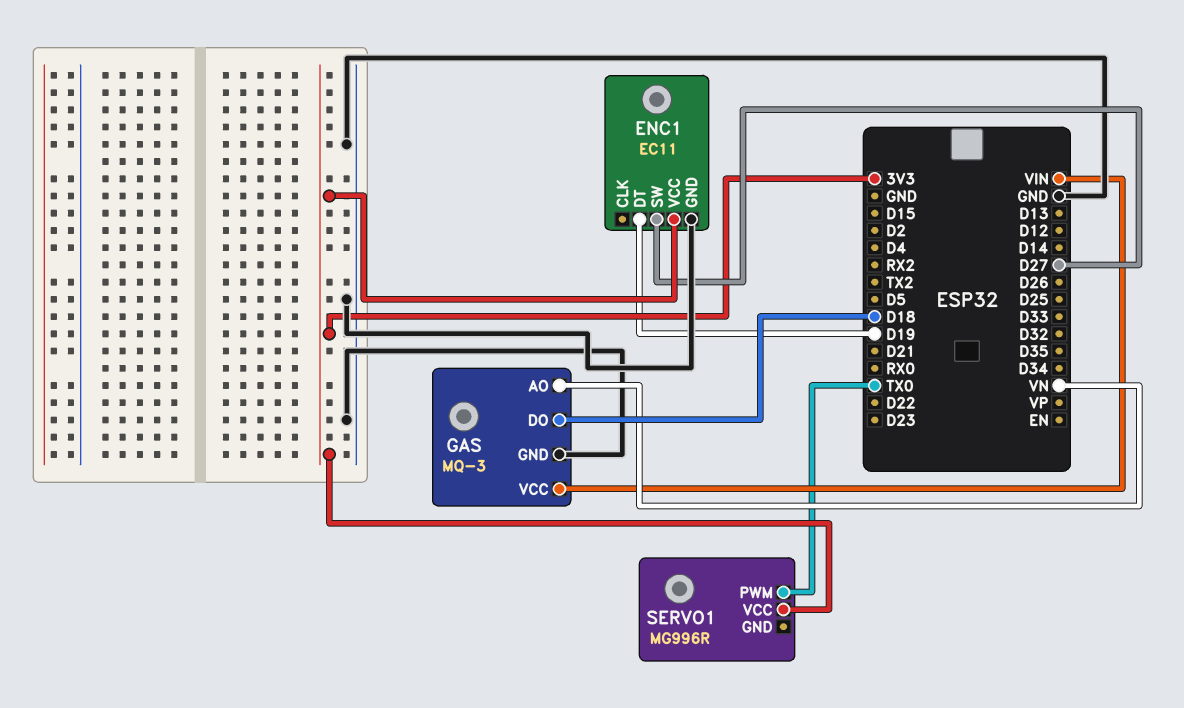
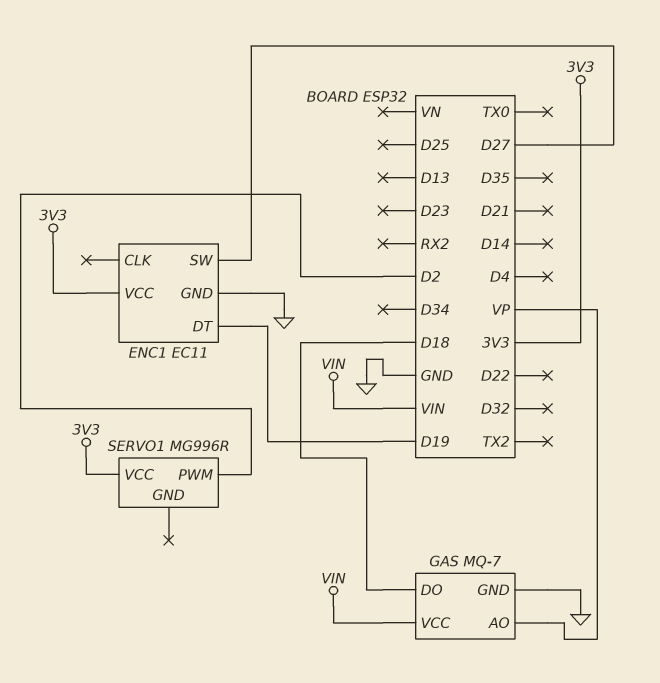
GAS: MQ-3 -> MQ-7
GAS pin AO: VN -> VP
SERVO1 pin PWM: TX0 -> D2

